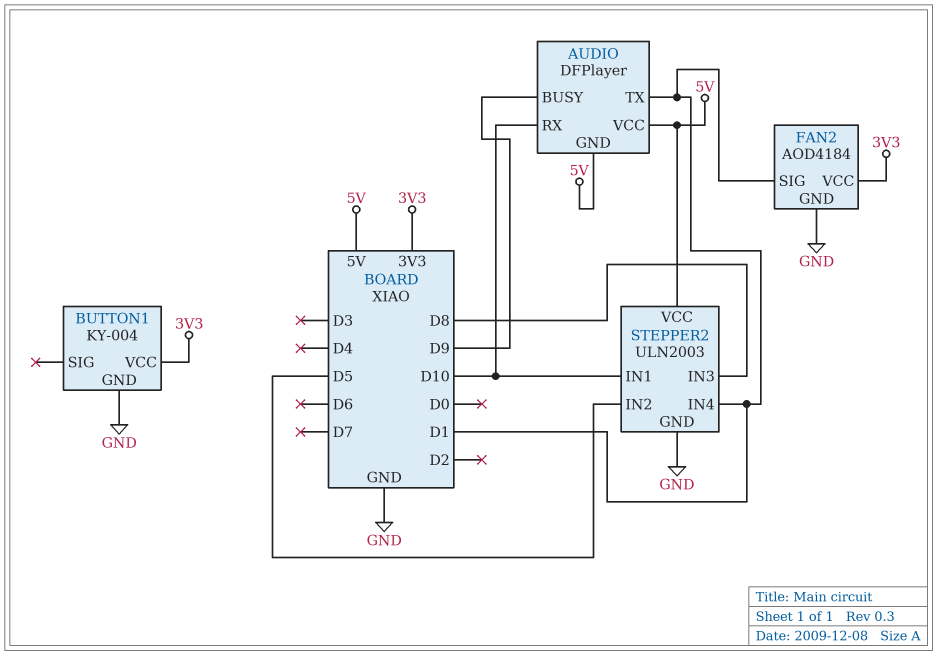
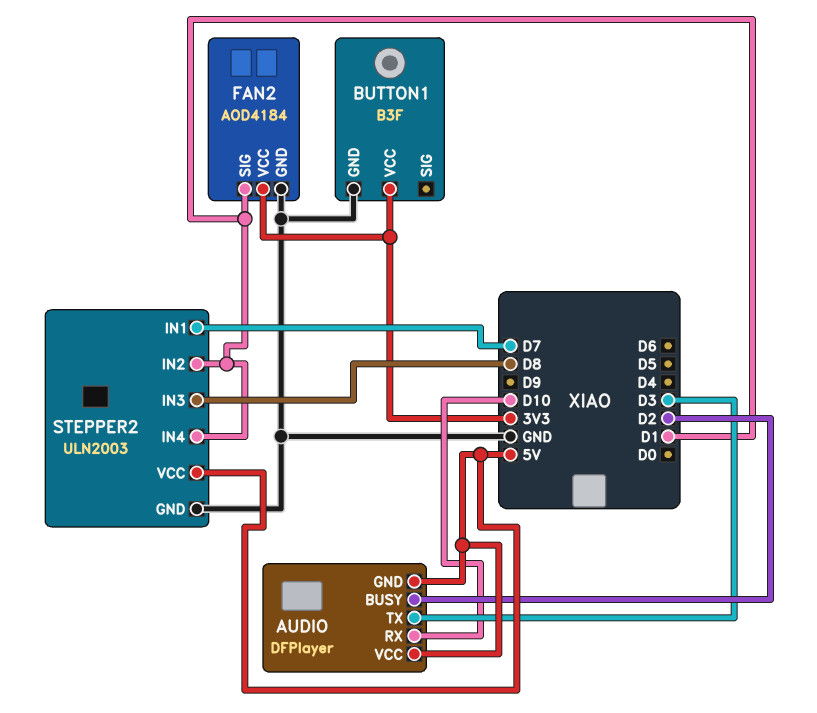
AUDIO pin BUSY: D9 -> D2
AUDIO pin TX: D1 -> D3
BUTTON1: KY-004 -> B3F
STEPPER2 pin IN1: D10 -> D7
STEPPER2 pin IN2: D5 -> D1

